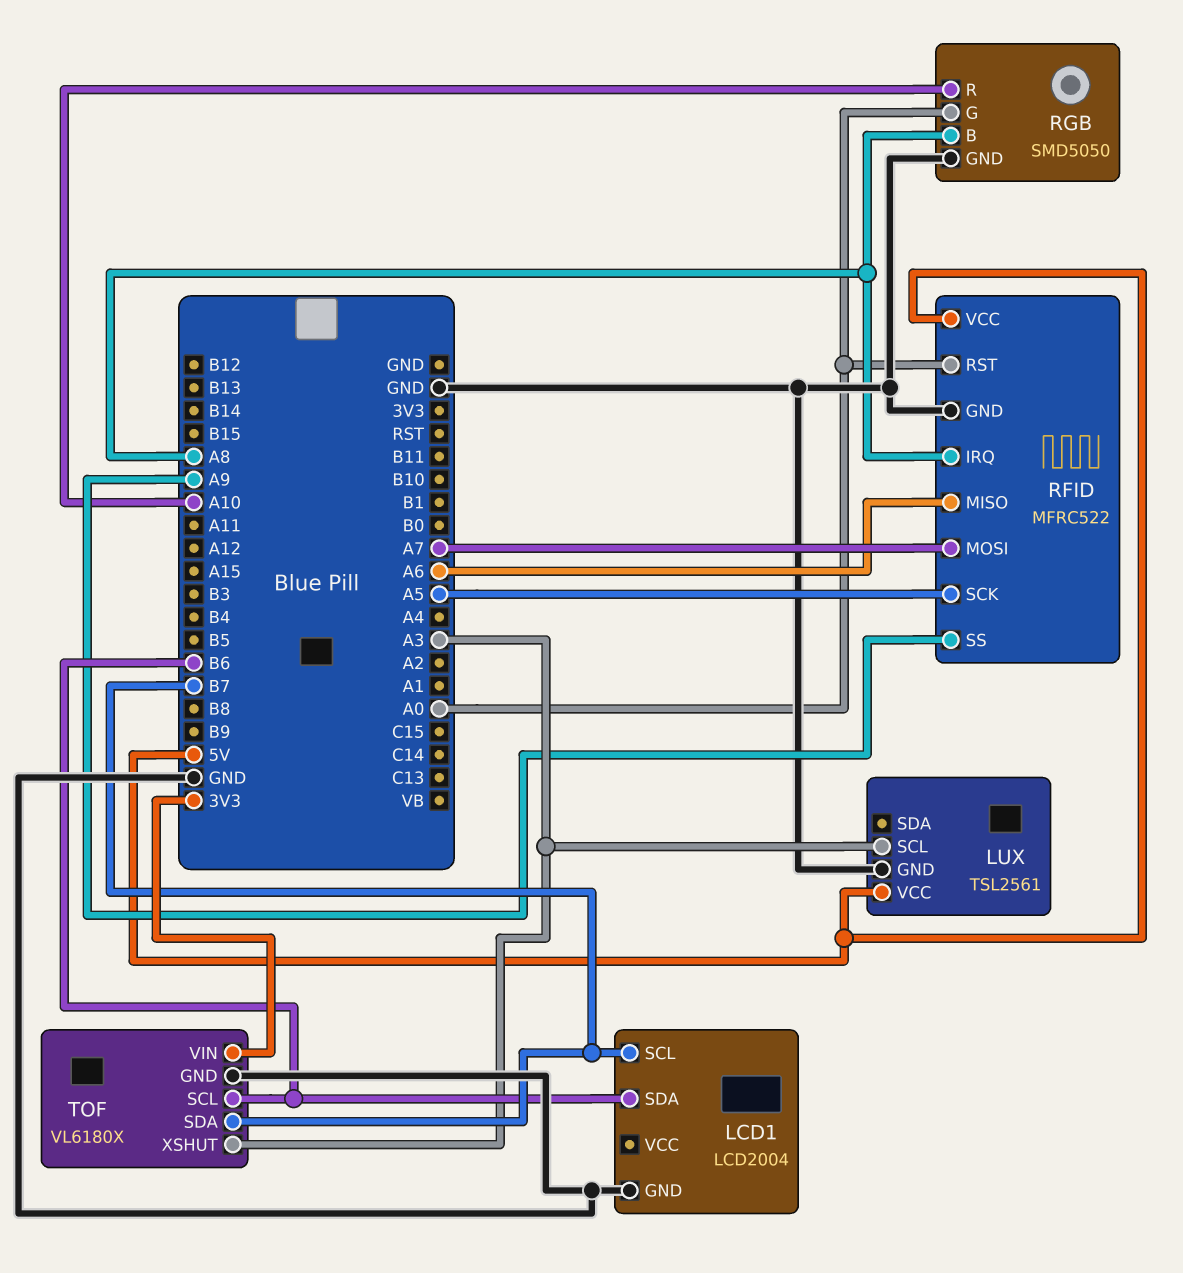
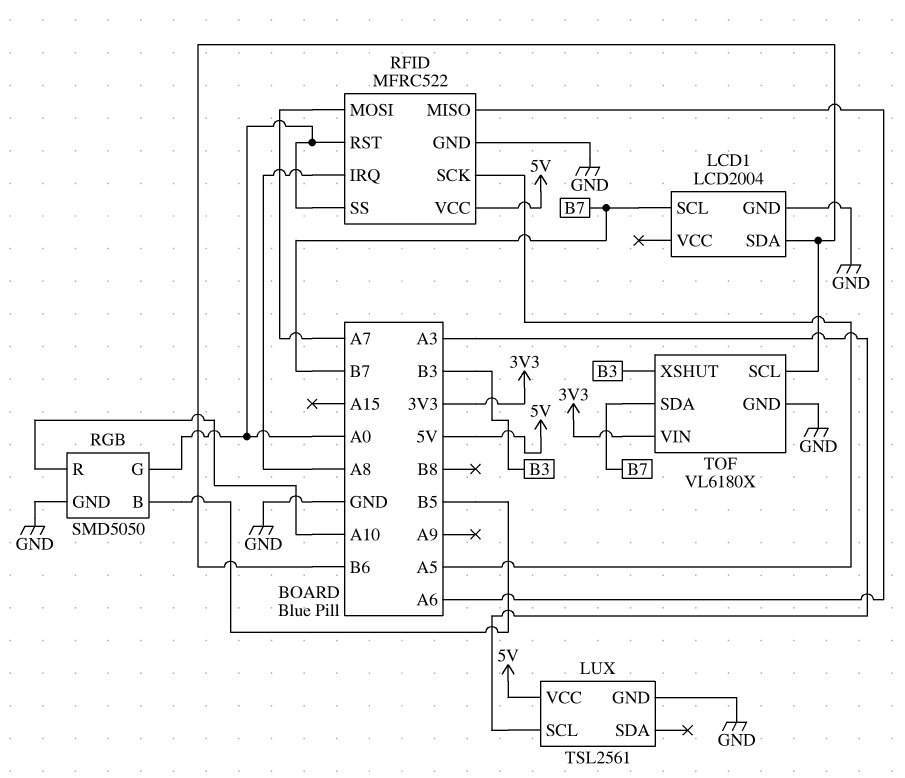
RFID pin SS: A9 -> A0
RGB pin B: A8 -> B5
TOF pin XSHUT: A3 -> B3

